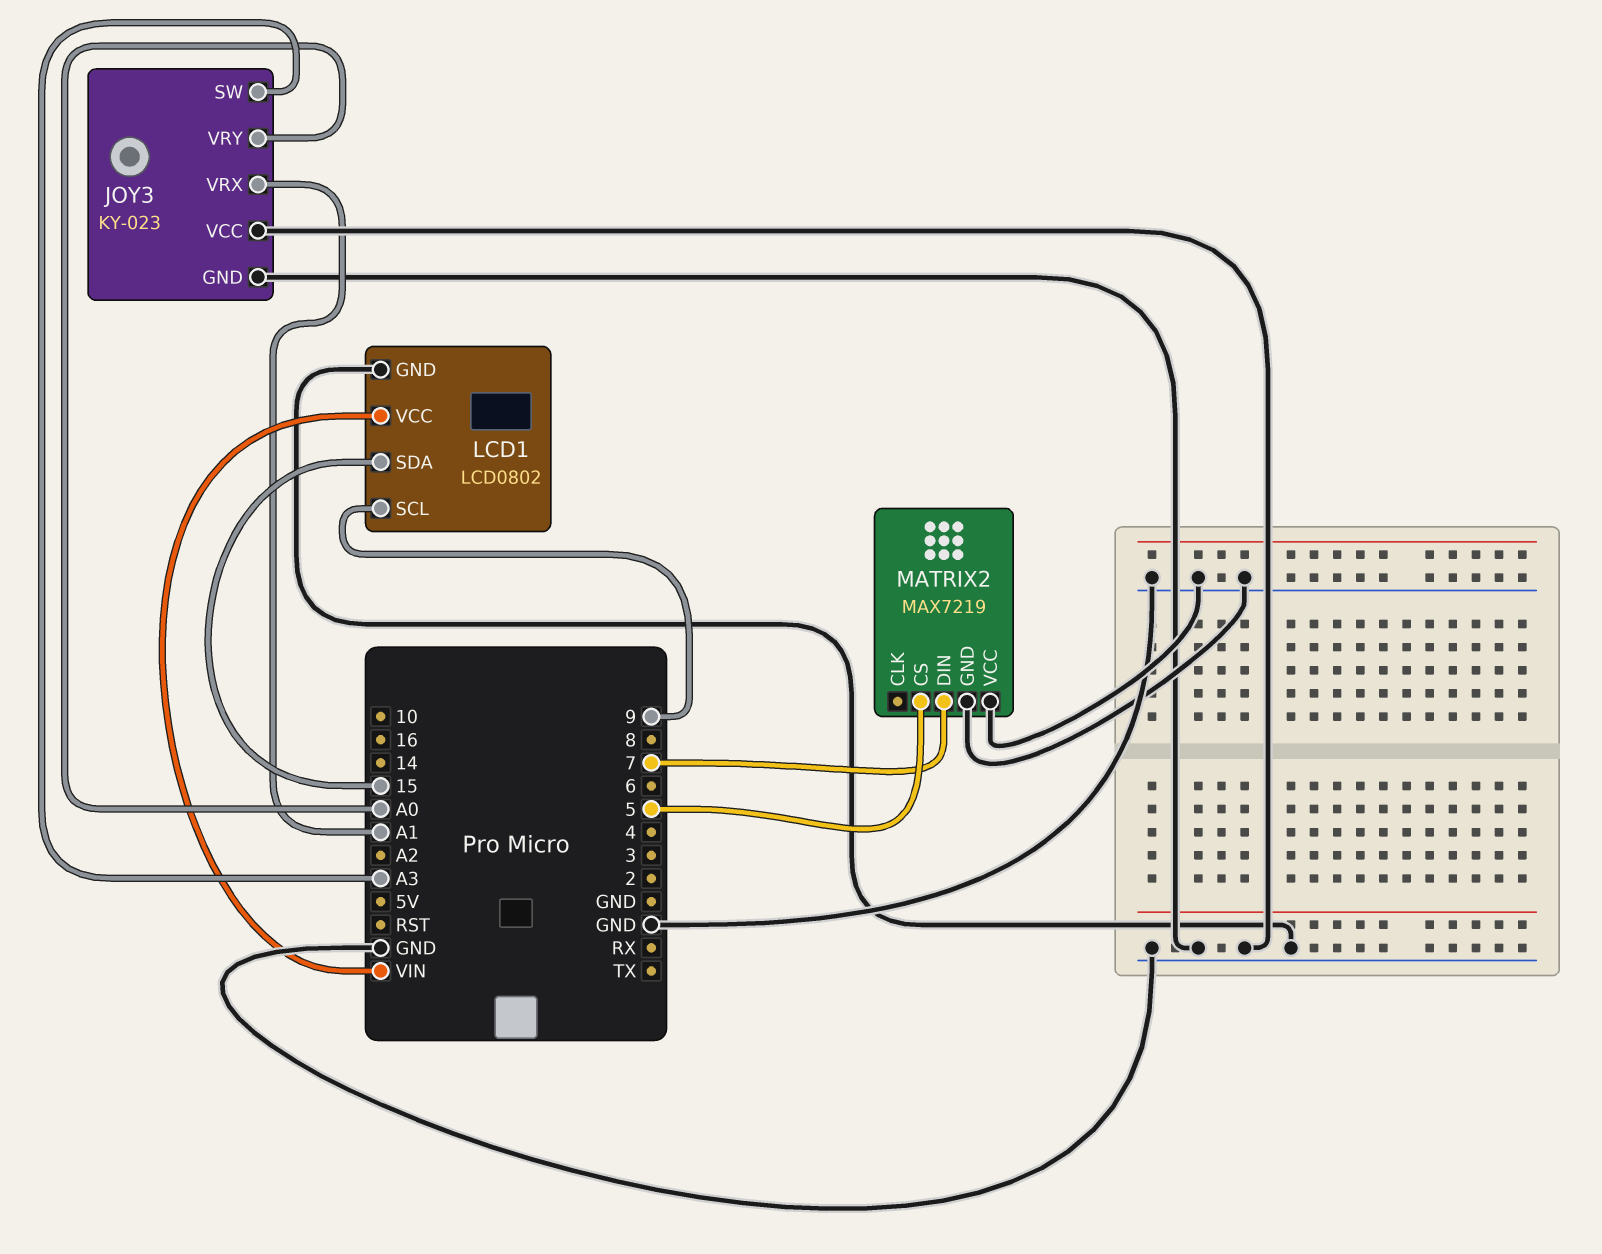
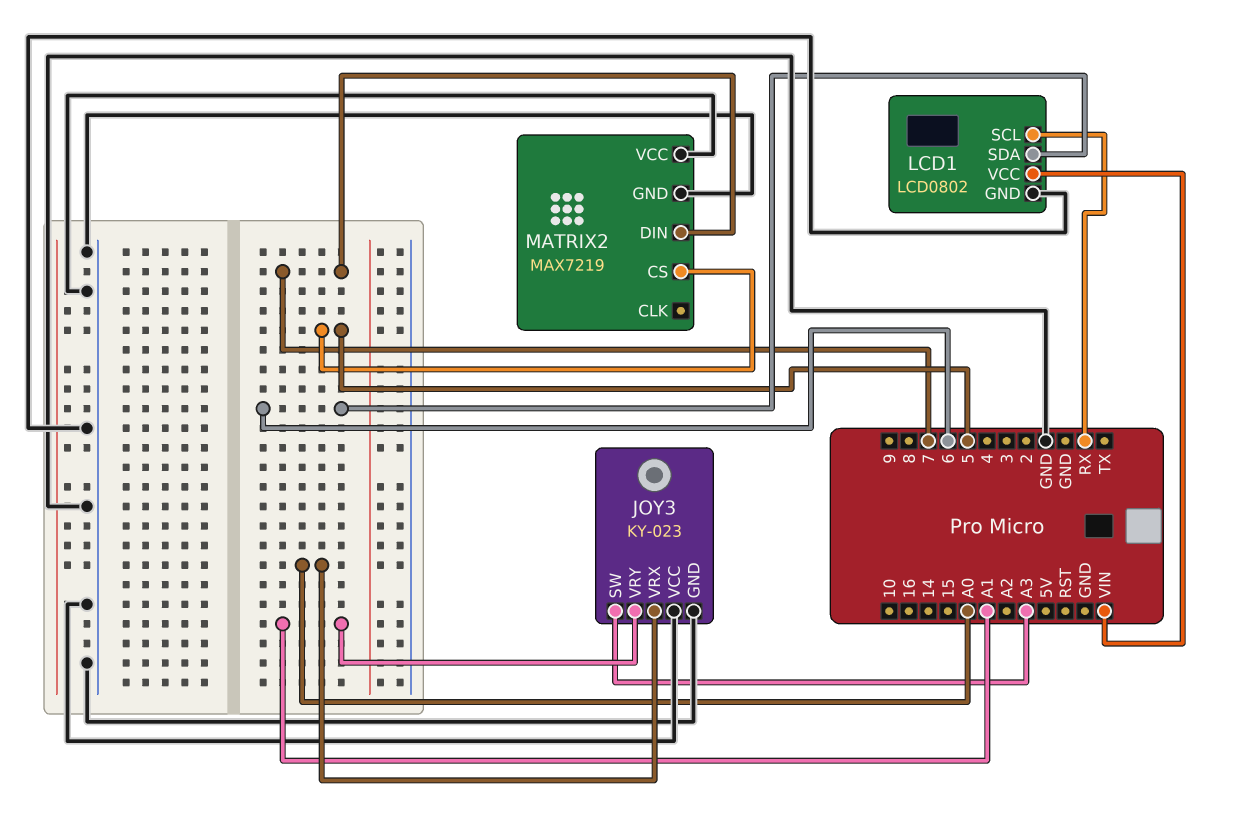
JOY3 pin VRX: A1 -> A0
JOY3 pin VRY: A0 -> A1
LCD1 pin SCL: 9 -> RX
LCD1 pin SDA: 15 -> 6

